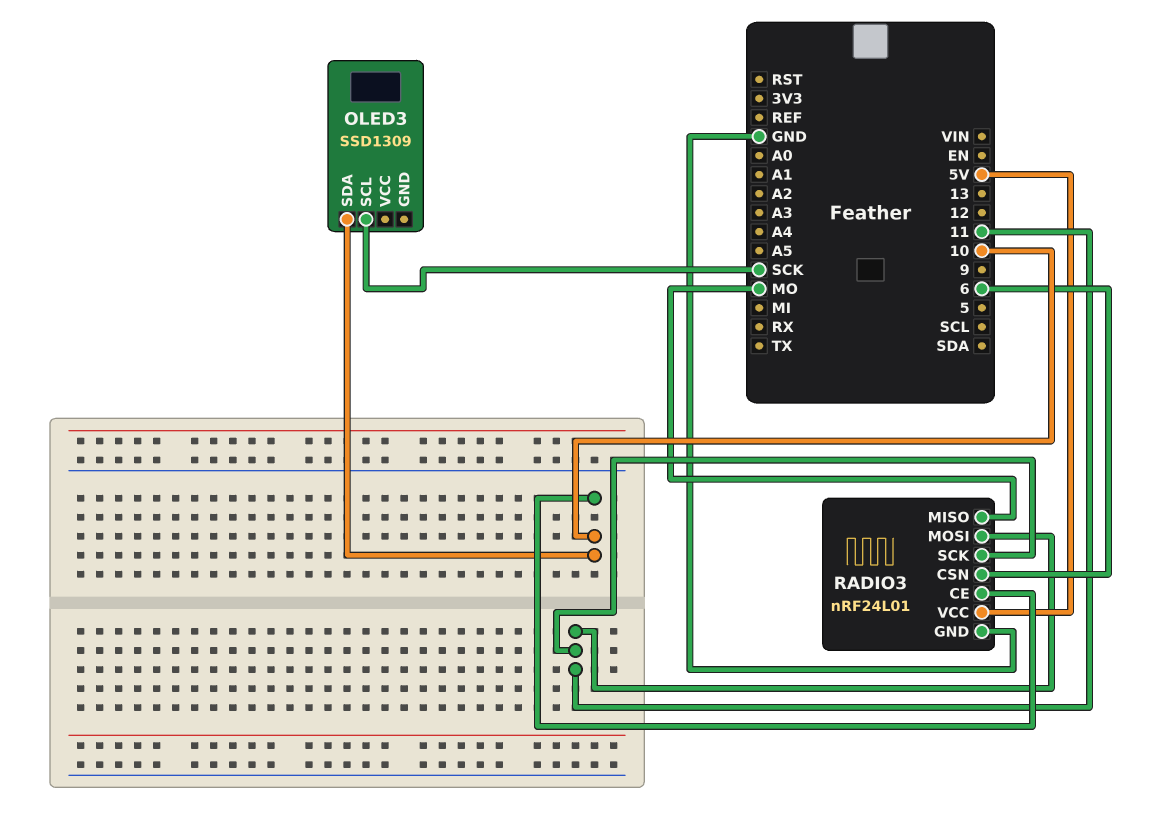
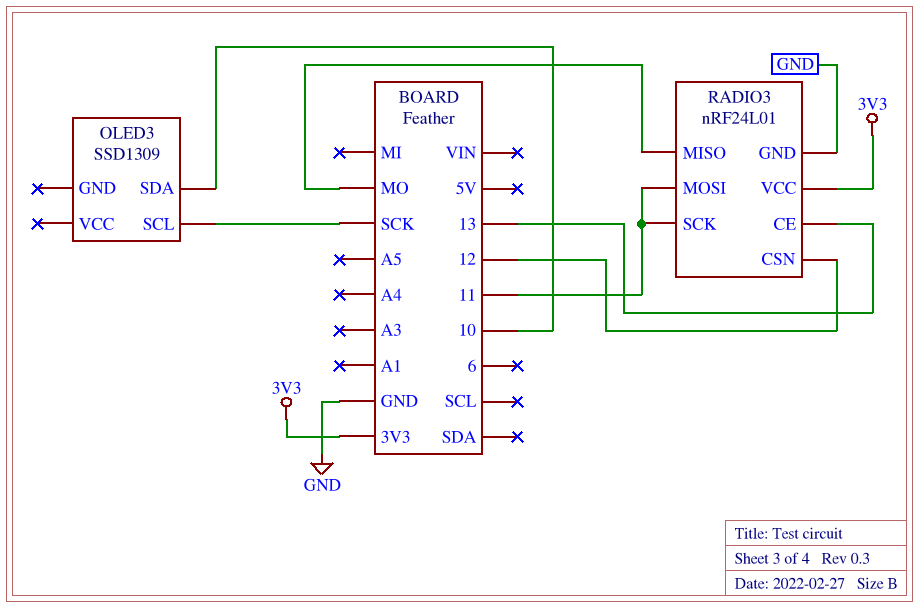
RADIO3 pin CE: 10 -> 13
RADIO3 pin CSN: 6 -> 12
RADIO3 pin VCC: 5V -> 3V3

